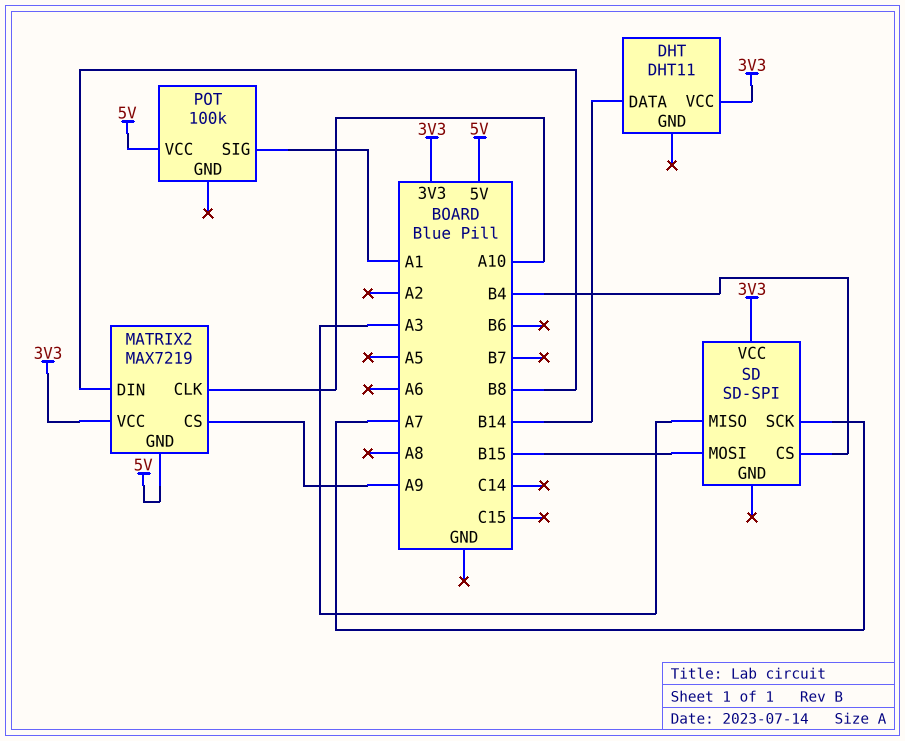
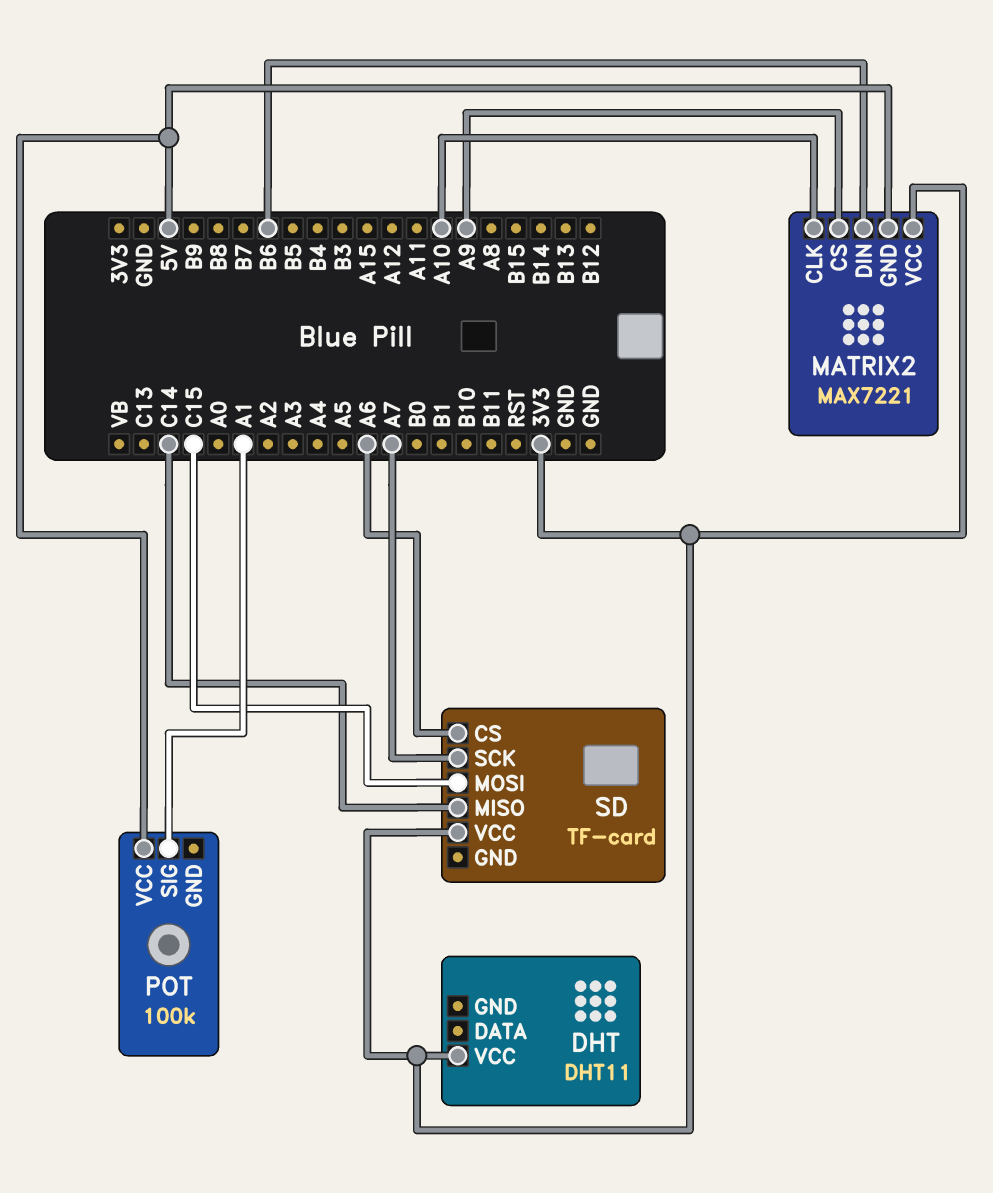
DHT pin DATA: B14 -> none
MATRIX2: MAX7219 -> MAX7221
MATRIX2 pin DIN: B8 -> B6
SD: SD-SPI -> TF-card
SD pin CS: B4 -> A6
SD pin MISO: A3 -> C14
SD pin MOSI: B15 -> C15

